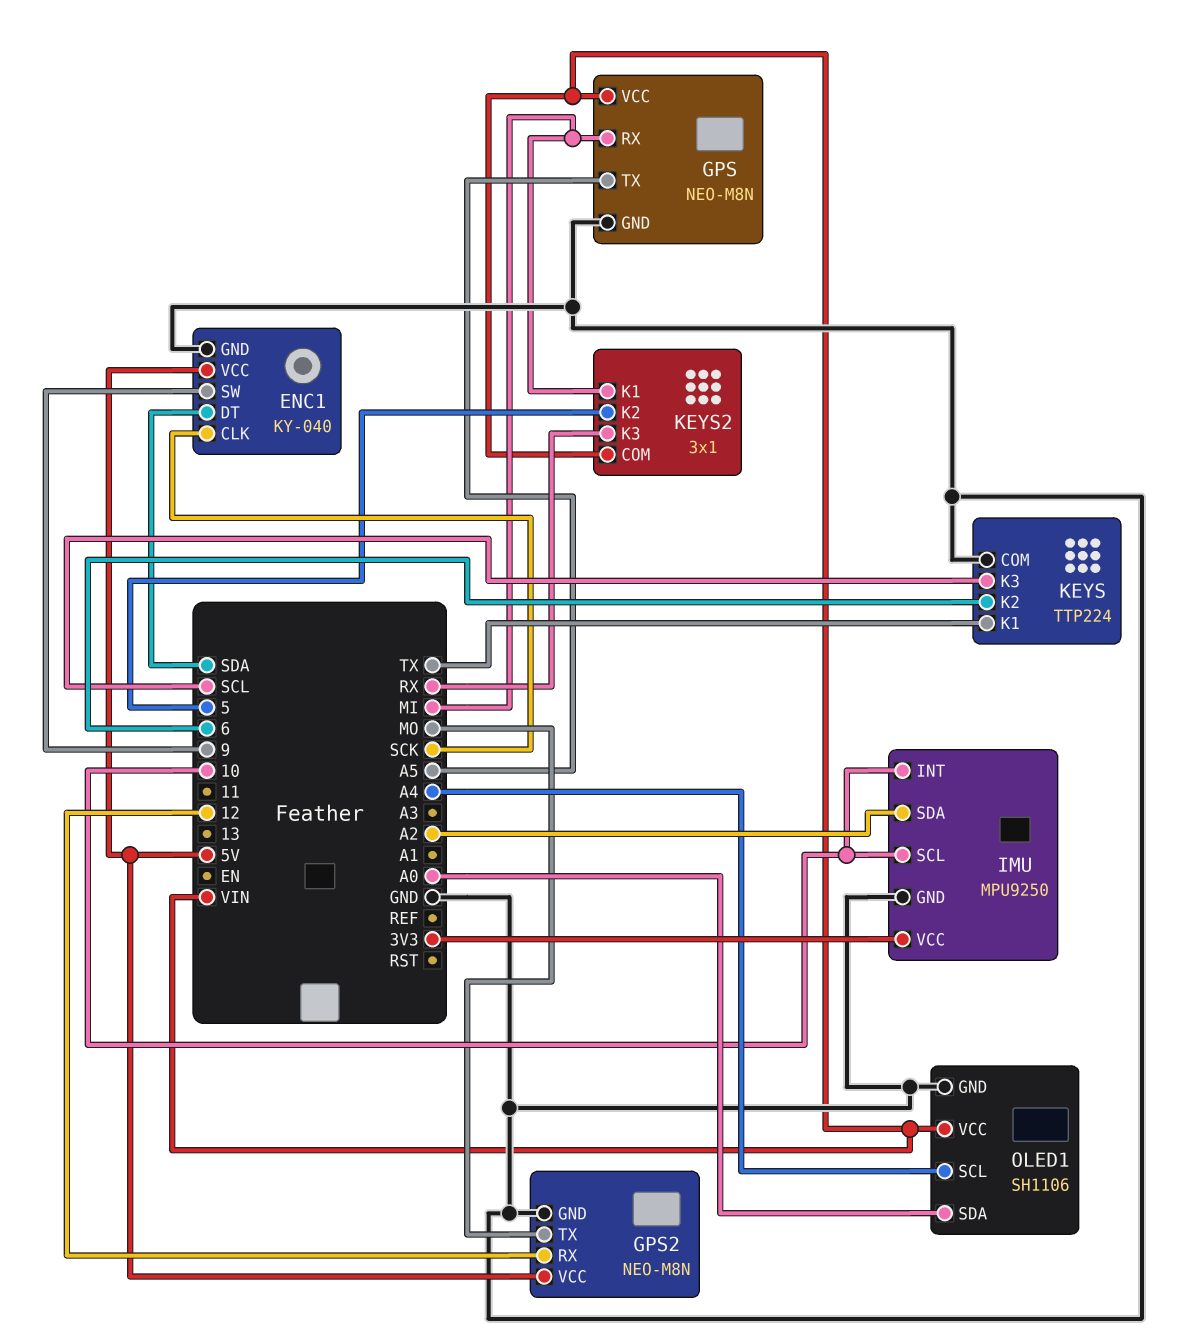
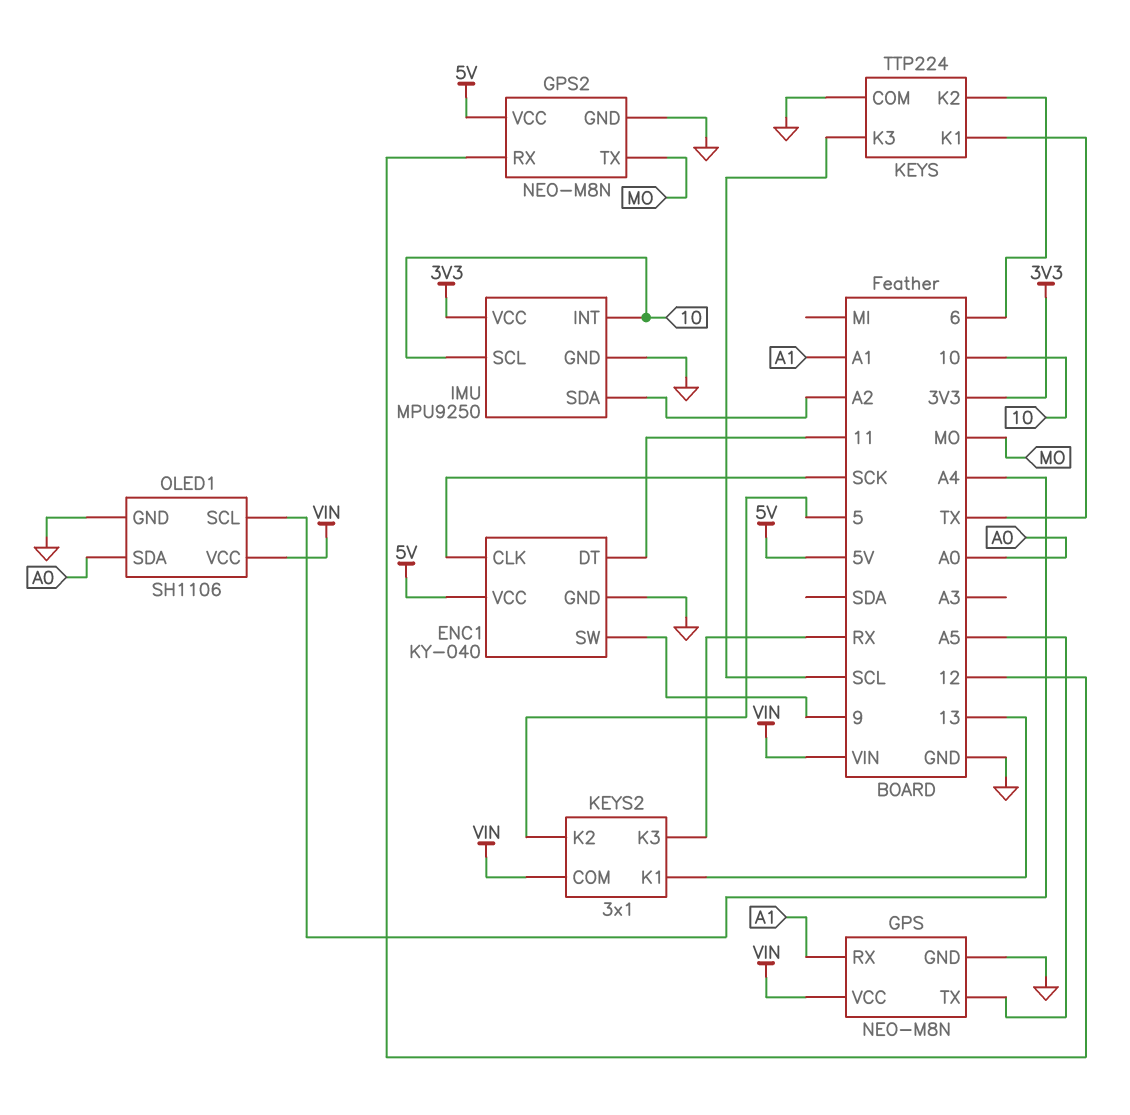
ENC1 pin DT: SDA -> 11
GPS pin RX: MI -> A1
KEYS2 pin K1: MI -> 13

